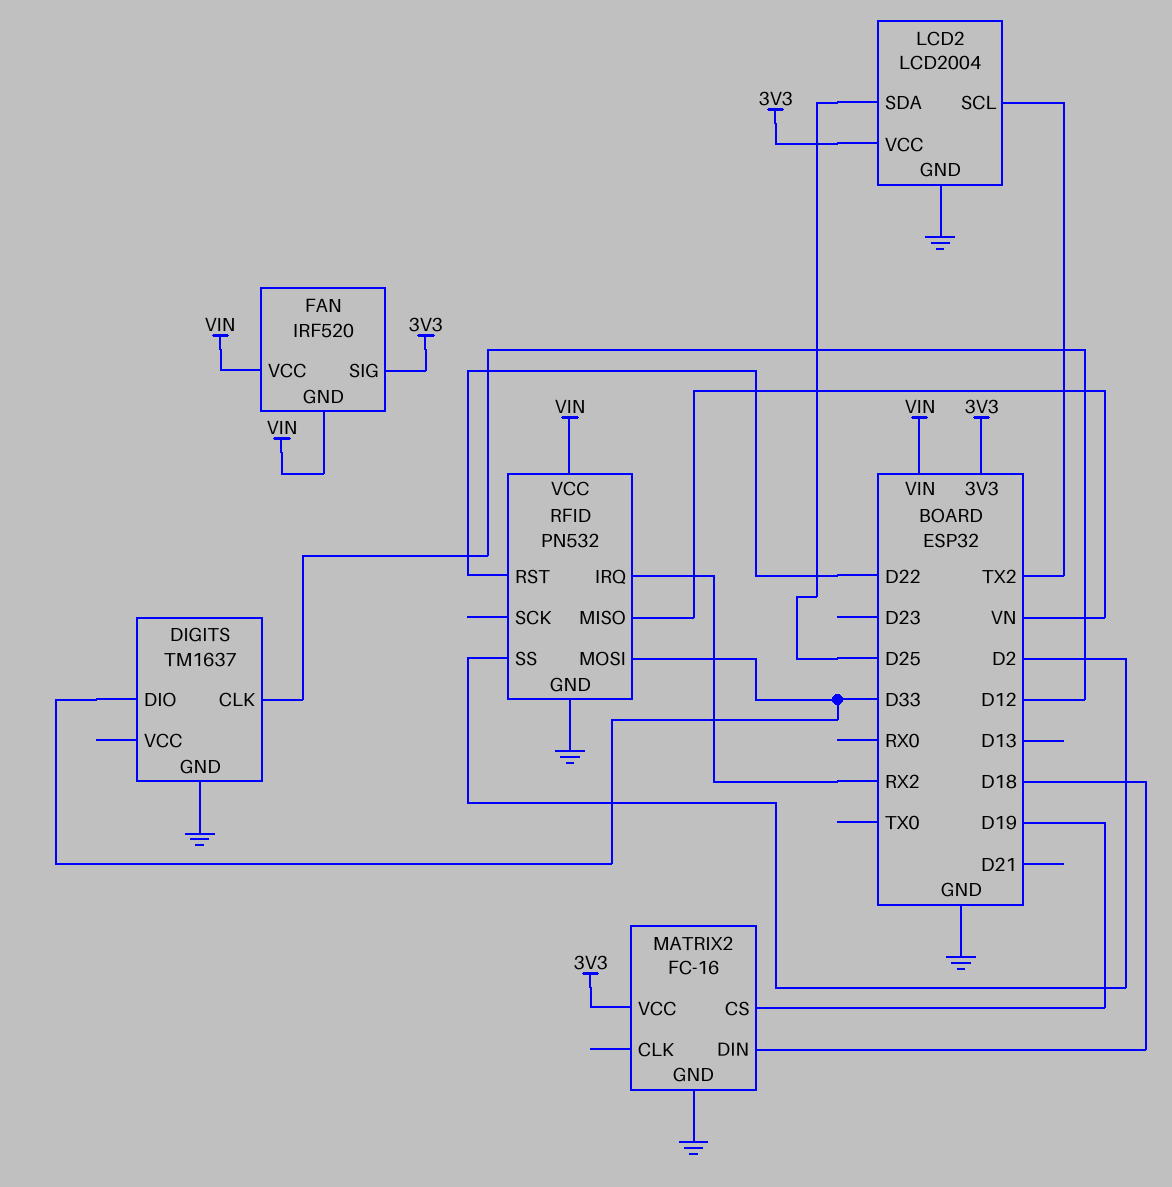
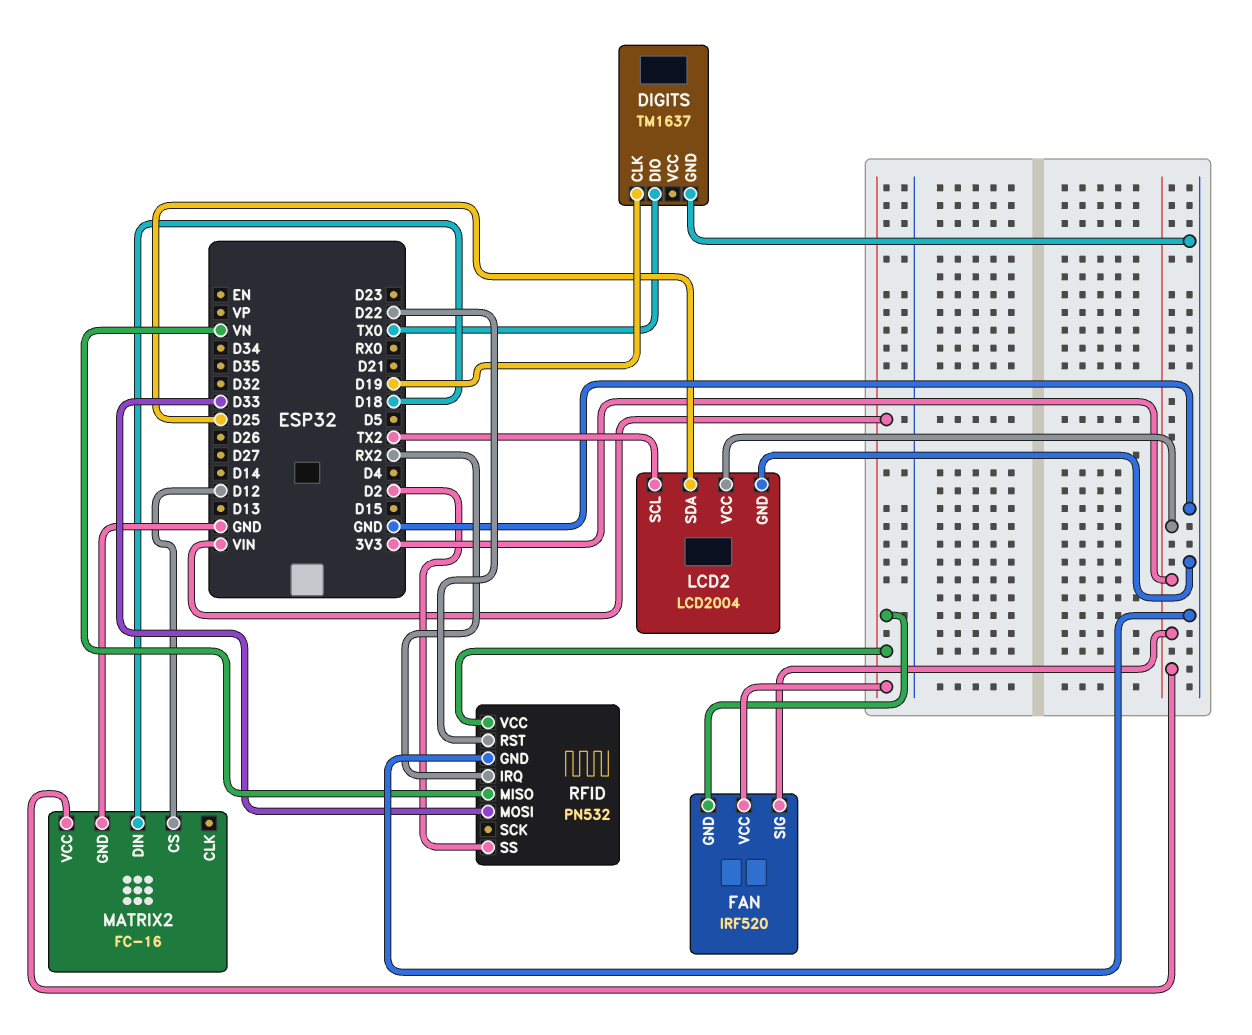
DIGITS pin CLK: D12 -> D19
DIGITS pin DIO: D33 -> TX0
MATRIX2 pin CS: D19 -> D12

